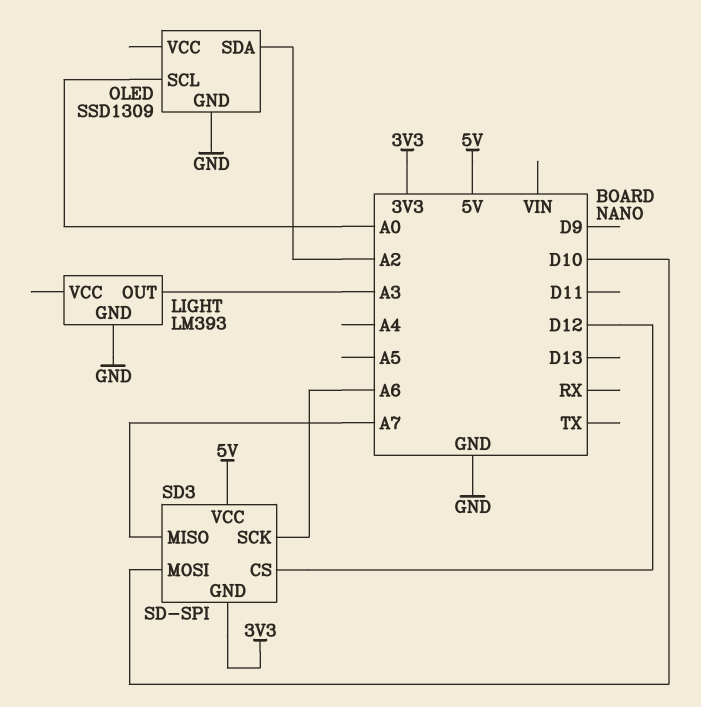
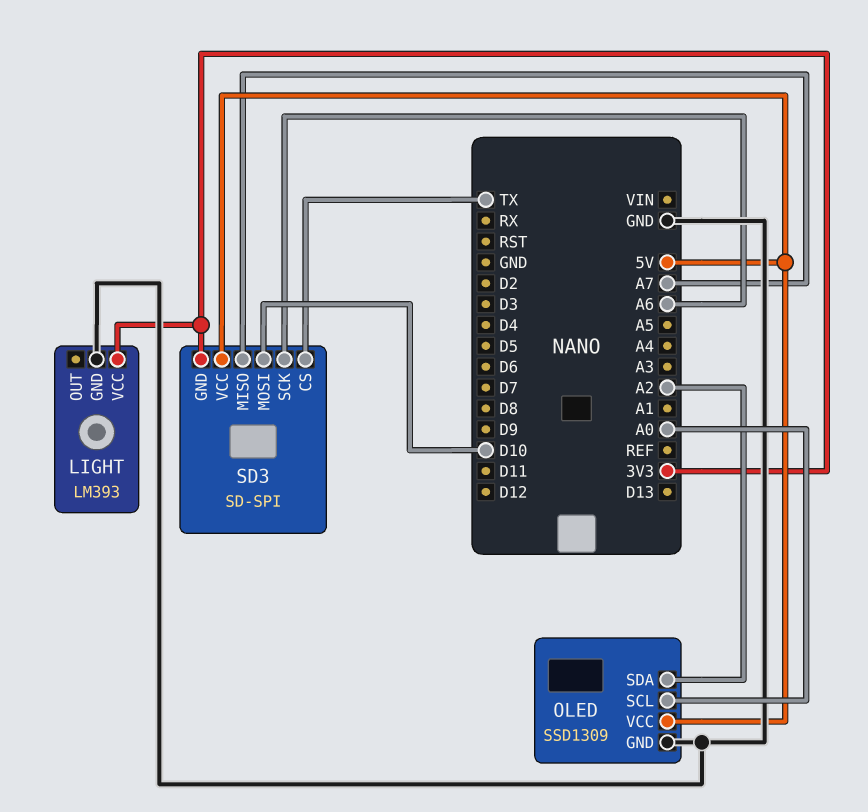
LIGHT pin OUT: A3 -> none
LIGHT pin VCC: none -> 3V3
OLED pin VCC: none -> 5V
SD3 pin CS: D12 -> TX

